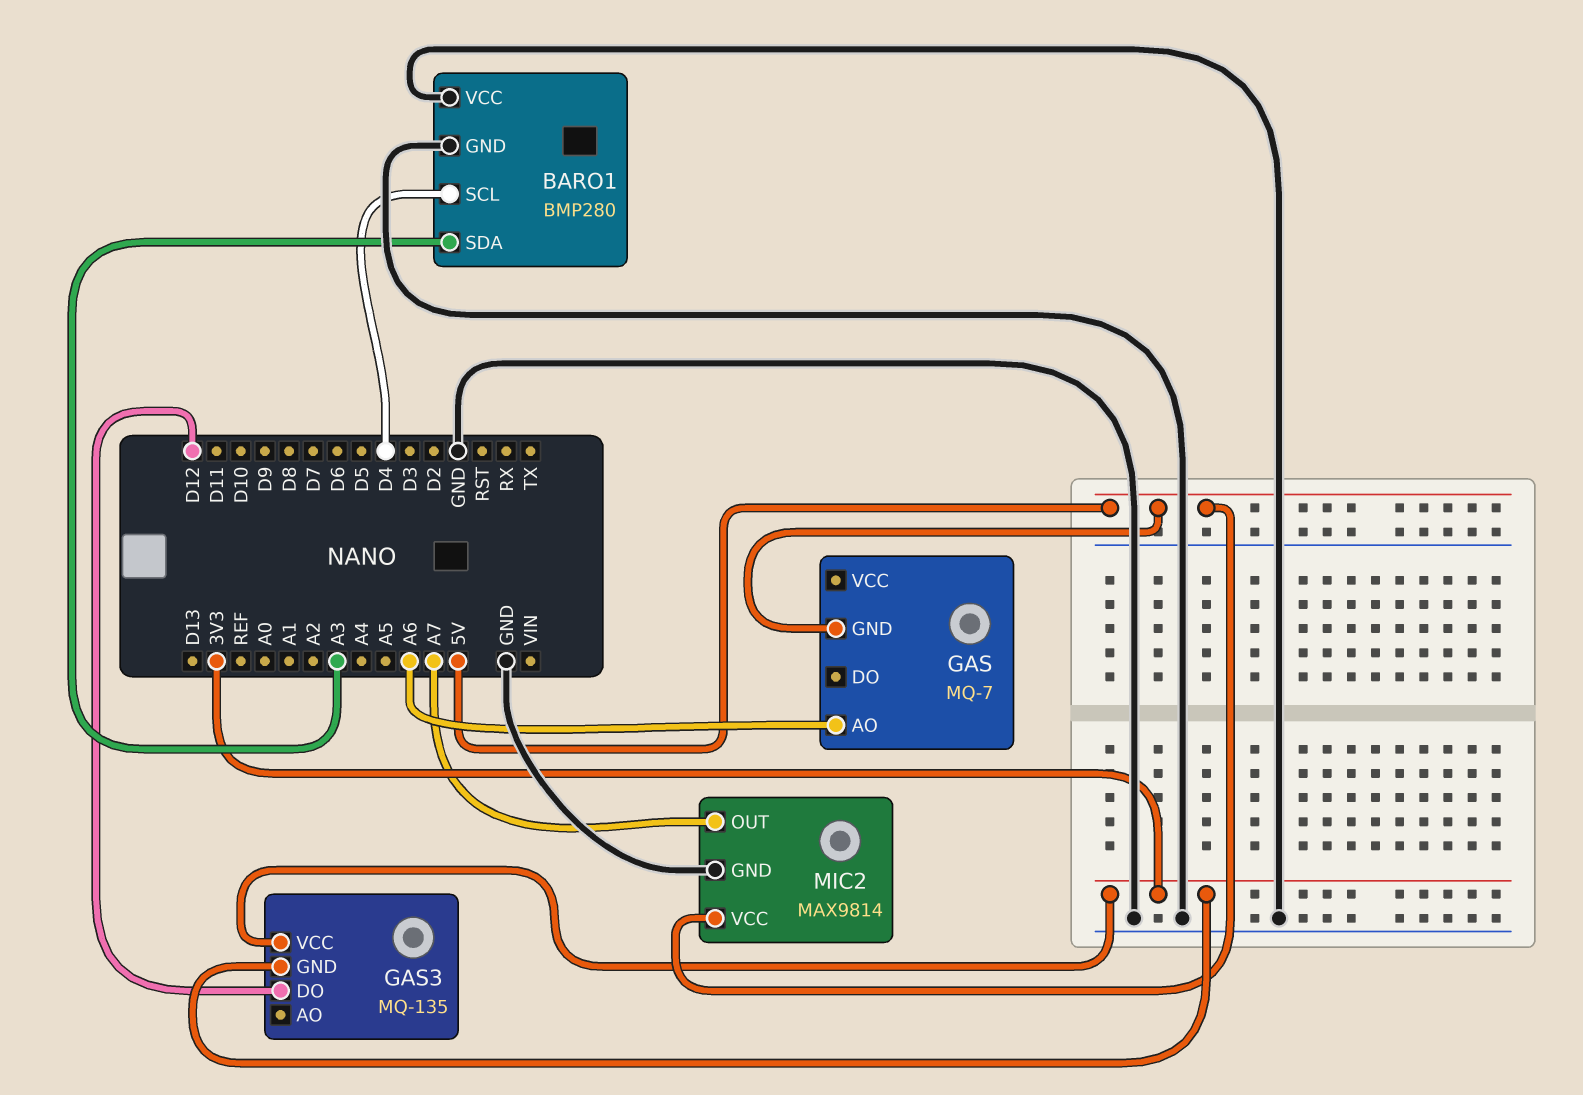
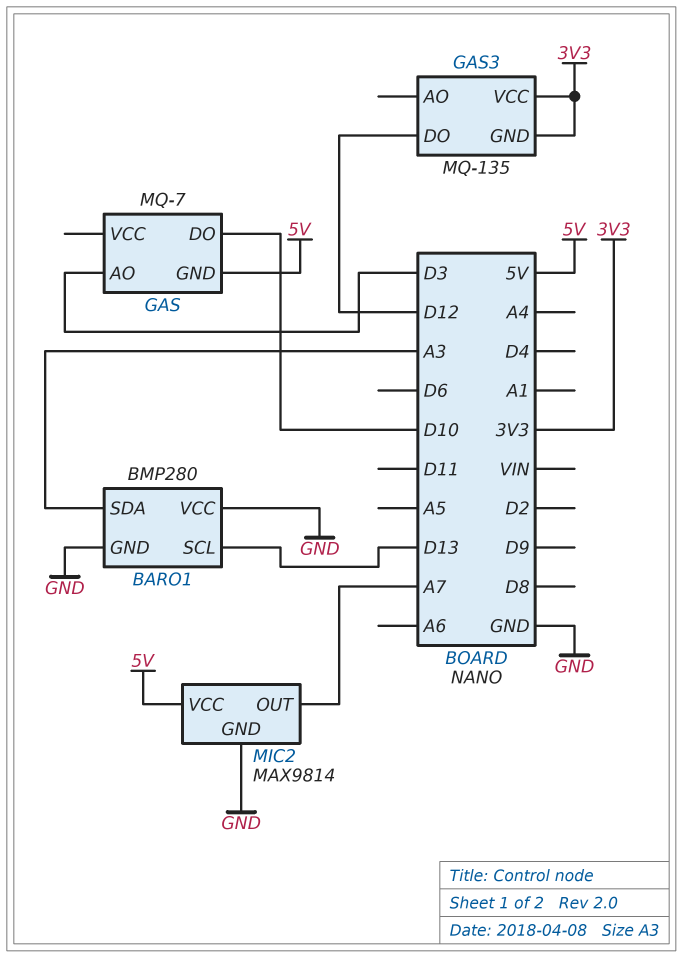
BARO1 pin SCL: D4 -> D13
GAS pin AO: A6 -> D3
GAS pin DO: none -> D10

